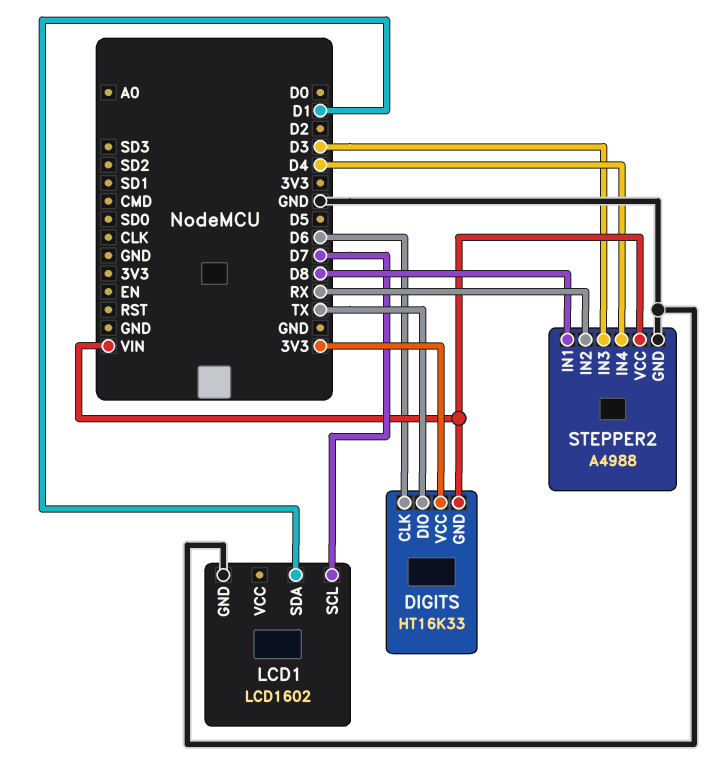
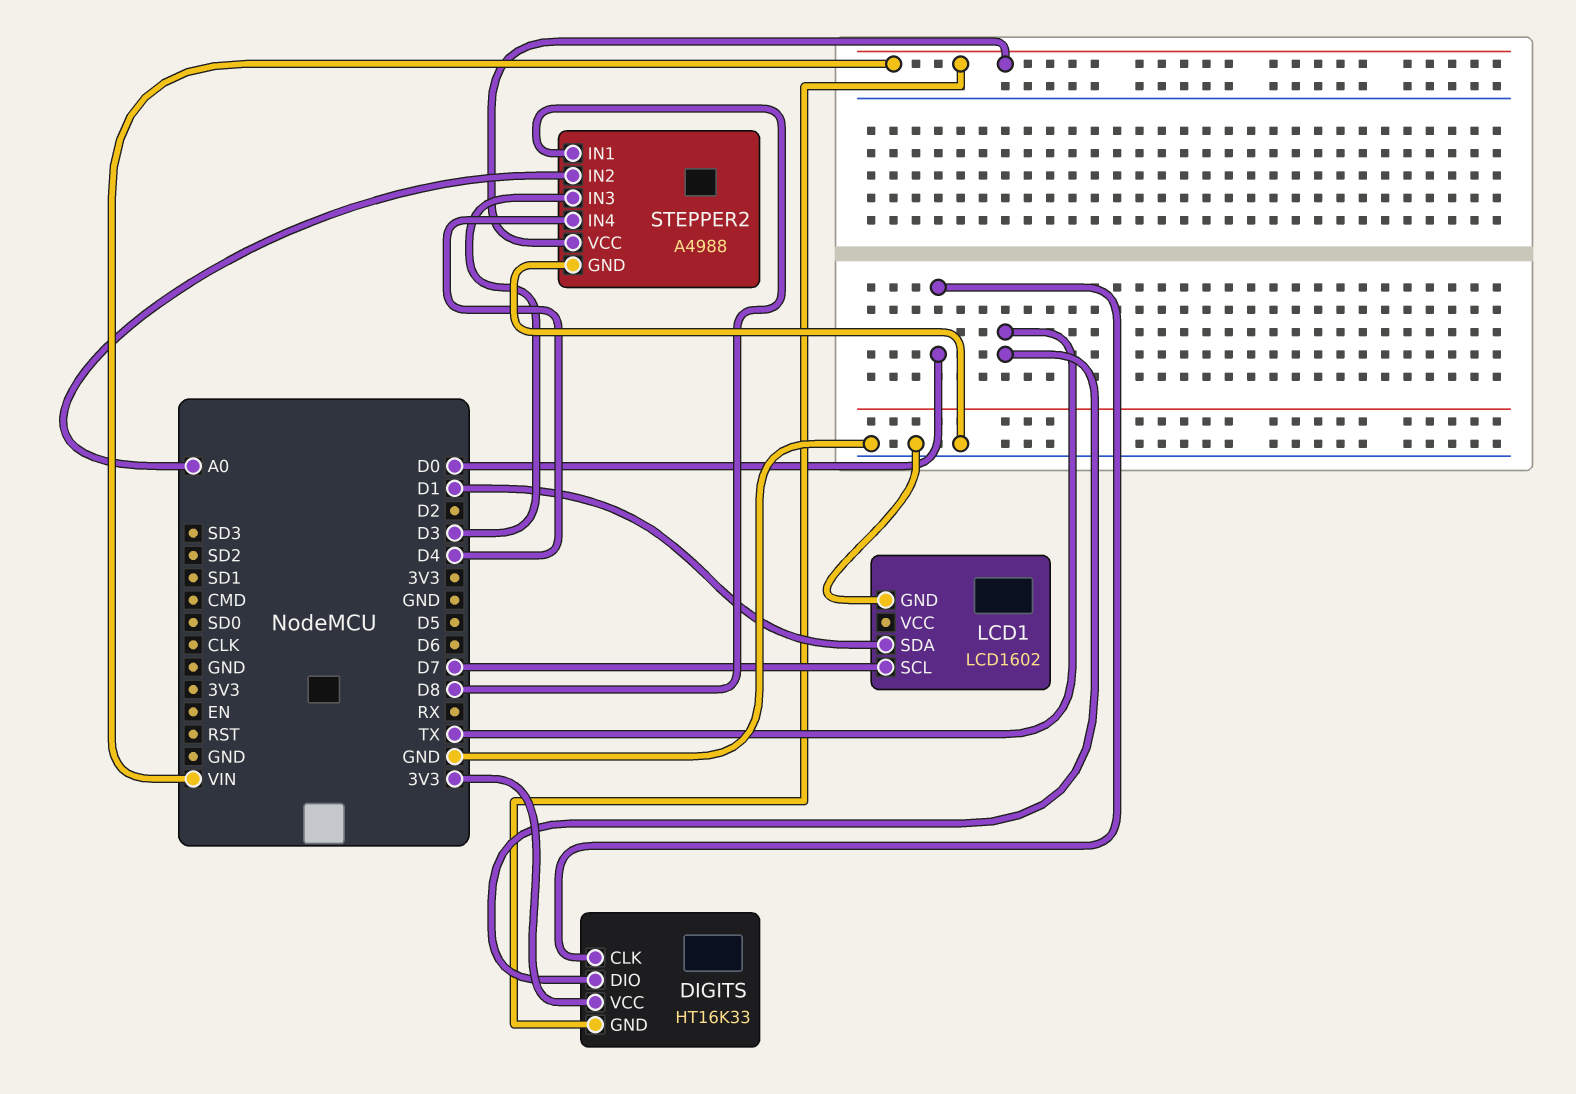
DIGITS pin CLK: D6 -> D0
STEPPER2 pin IN2: RX -> A0

